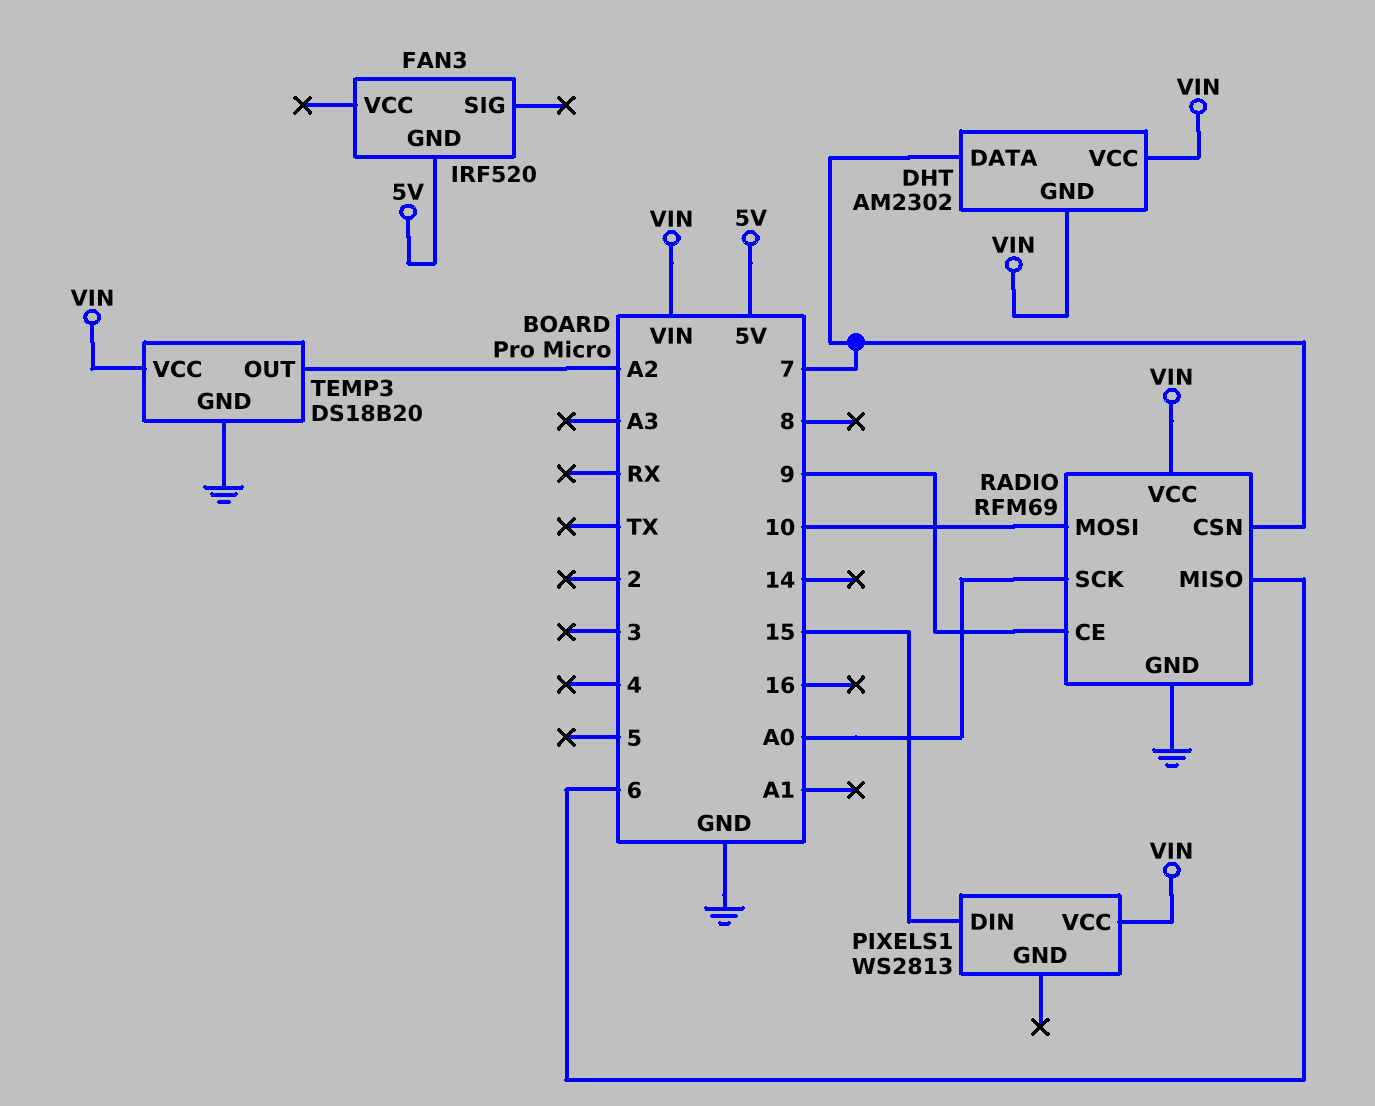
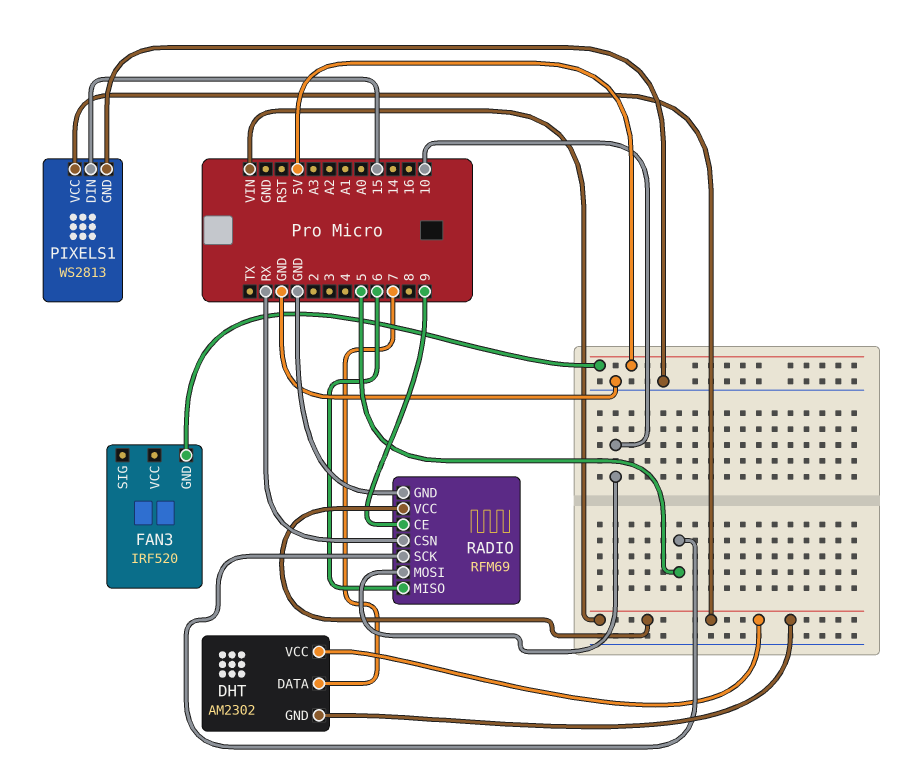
PIXELS1 pin GND: none -> GND
RADIO pin CSN: 7 -> RX
RADIO pin SCK: A0 -> 5
TEMP3: DS18B20 -> none
TEMP3 pin GND: GND -> none
TEMP3 pin OUT: A2 -> none
TEMP3 pin VCC: VIN -> none

